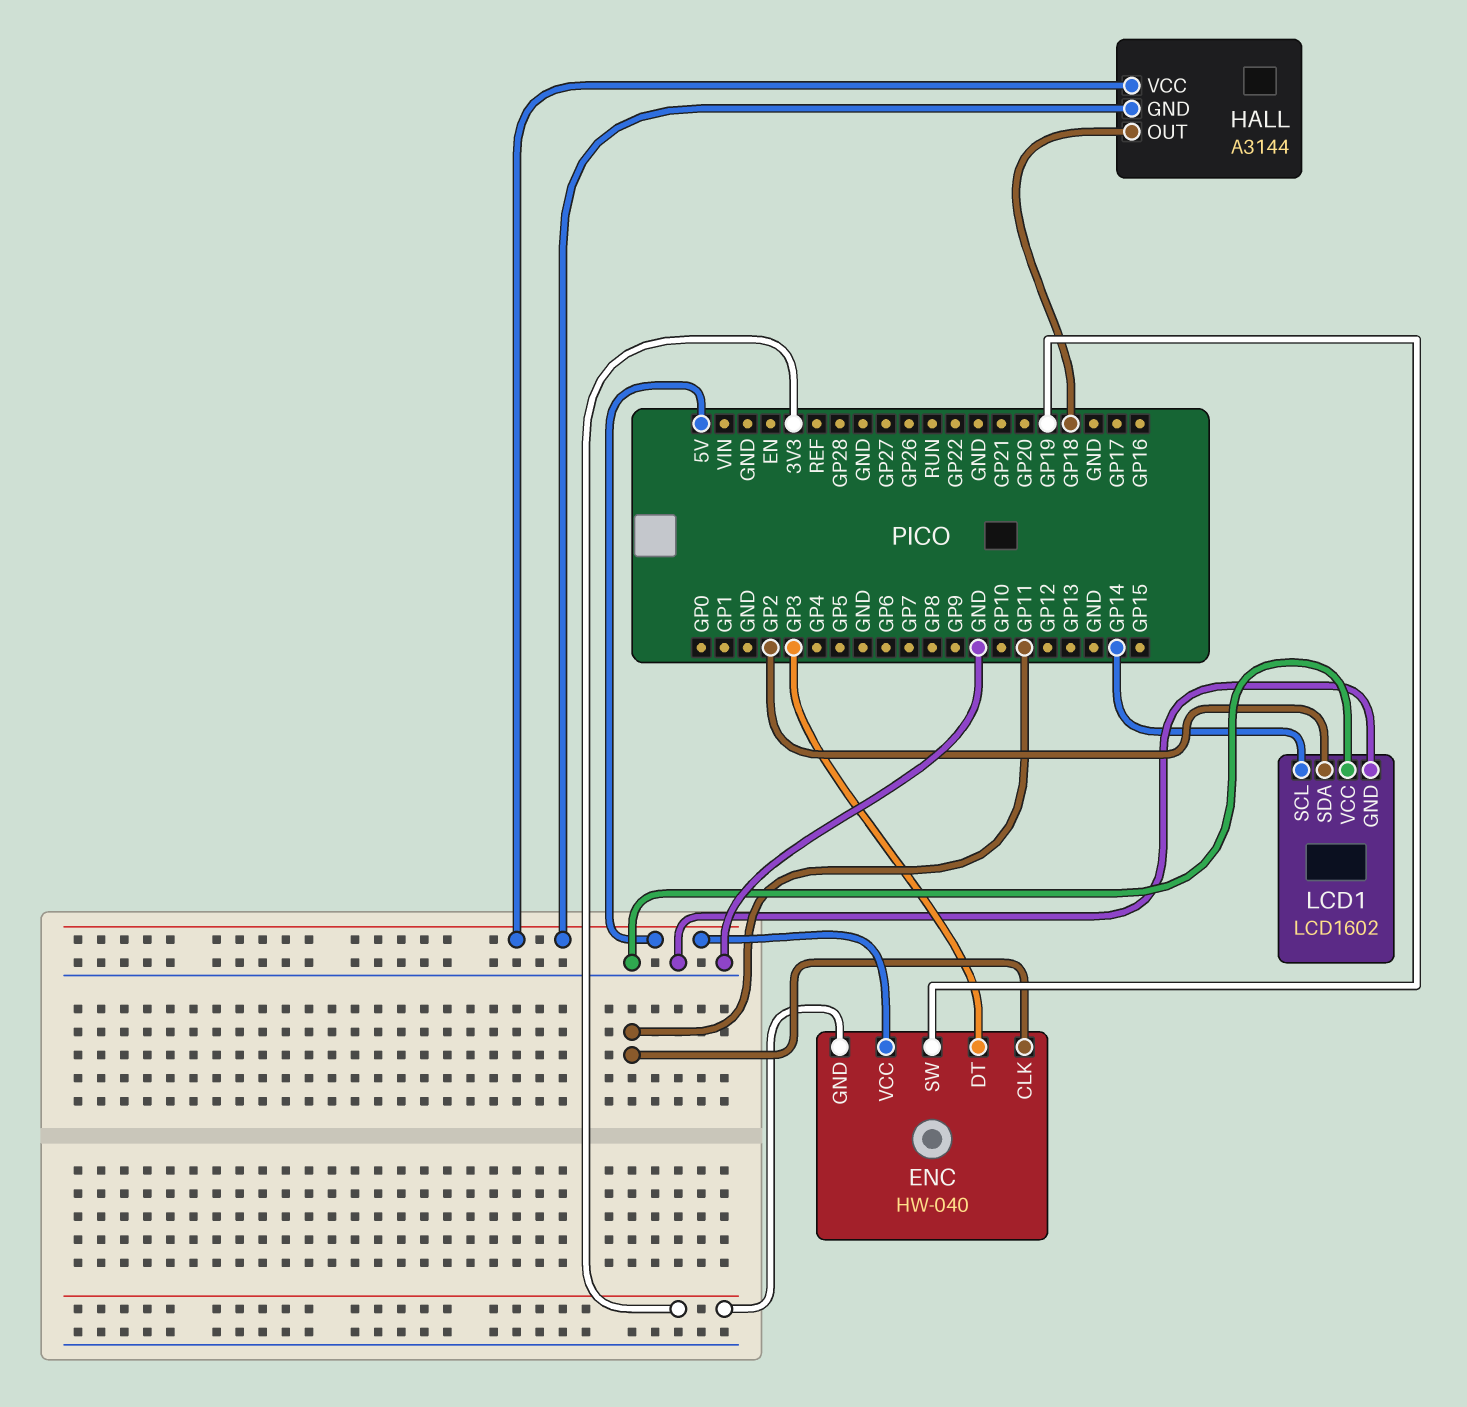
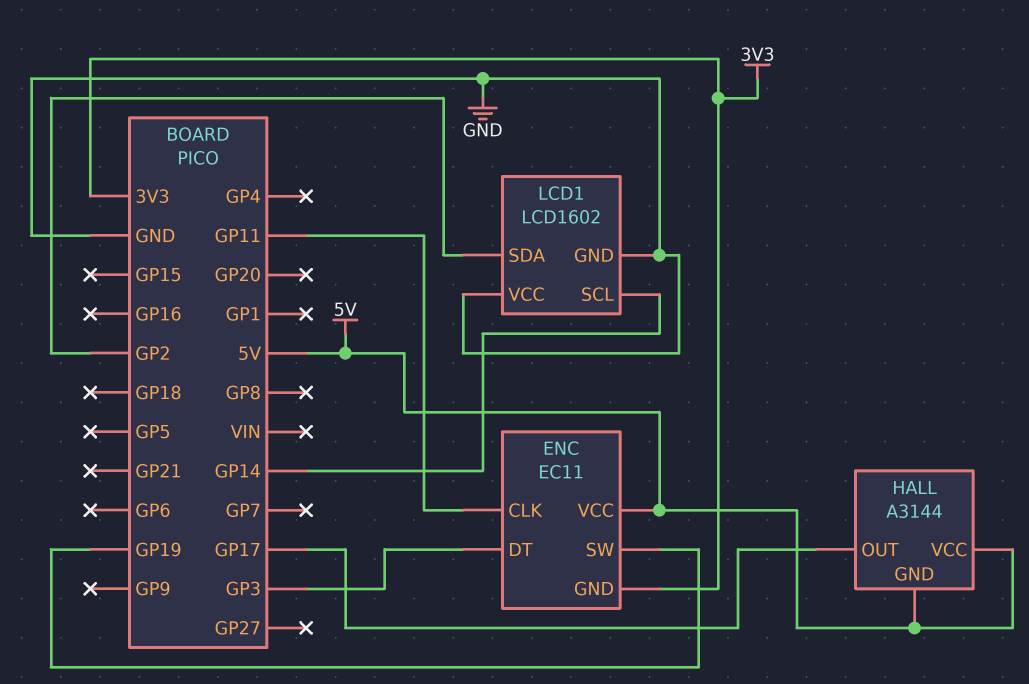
ENC: HW-040 -> EC11
HALL pin OUT: GP18 -> GP17

